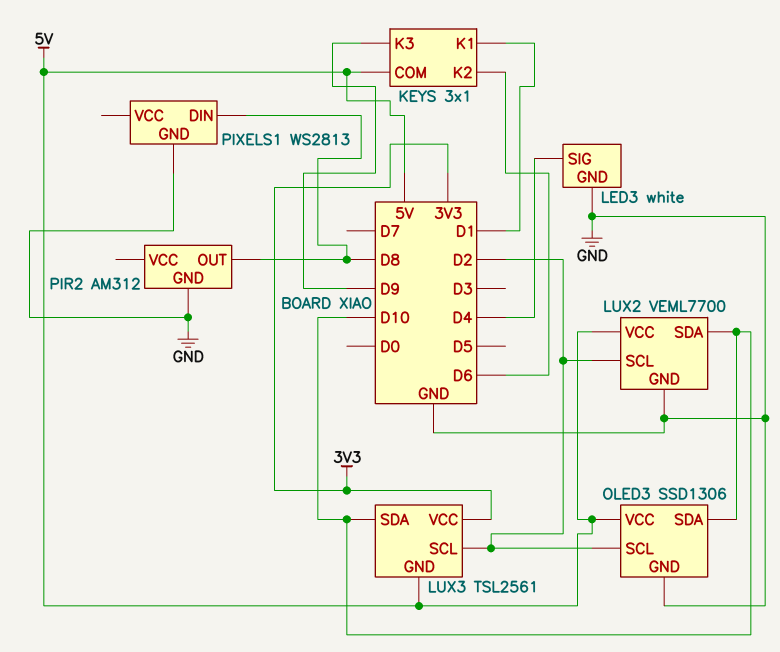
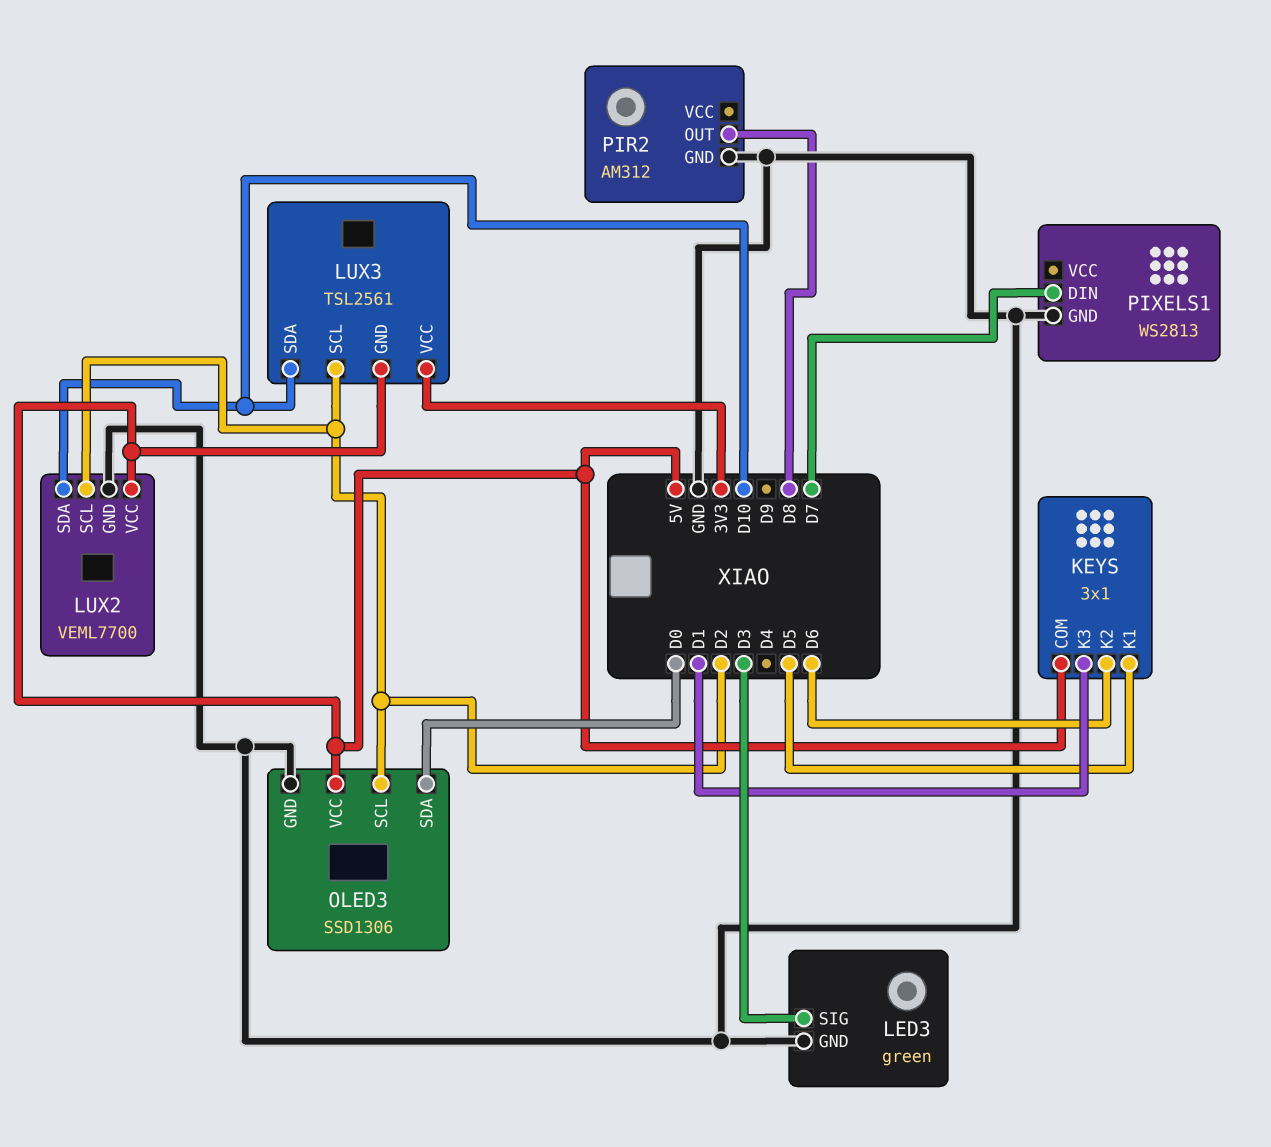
KEYS pin K1: D1 -> D5
KEYS pin K3: D9 -> D1
LED3: white -> green
LED3 pin SIG: D4 -> D3
OLED3 pin SDA: D10 -> D0
PIXELS1 pin DIN: D8 -> D7

